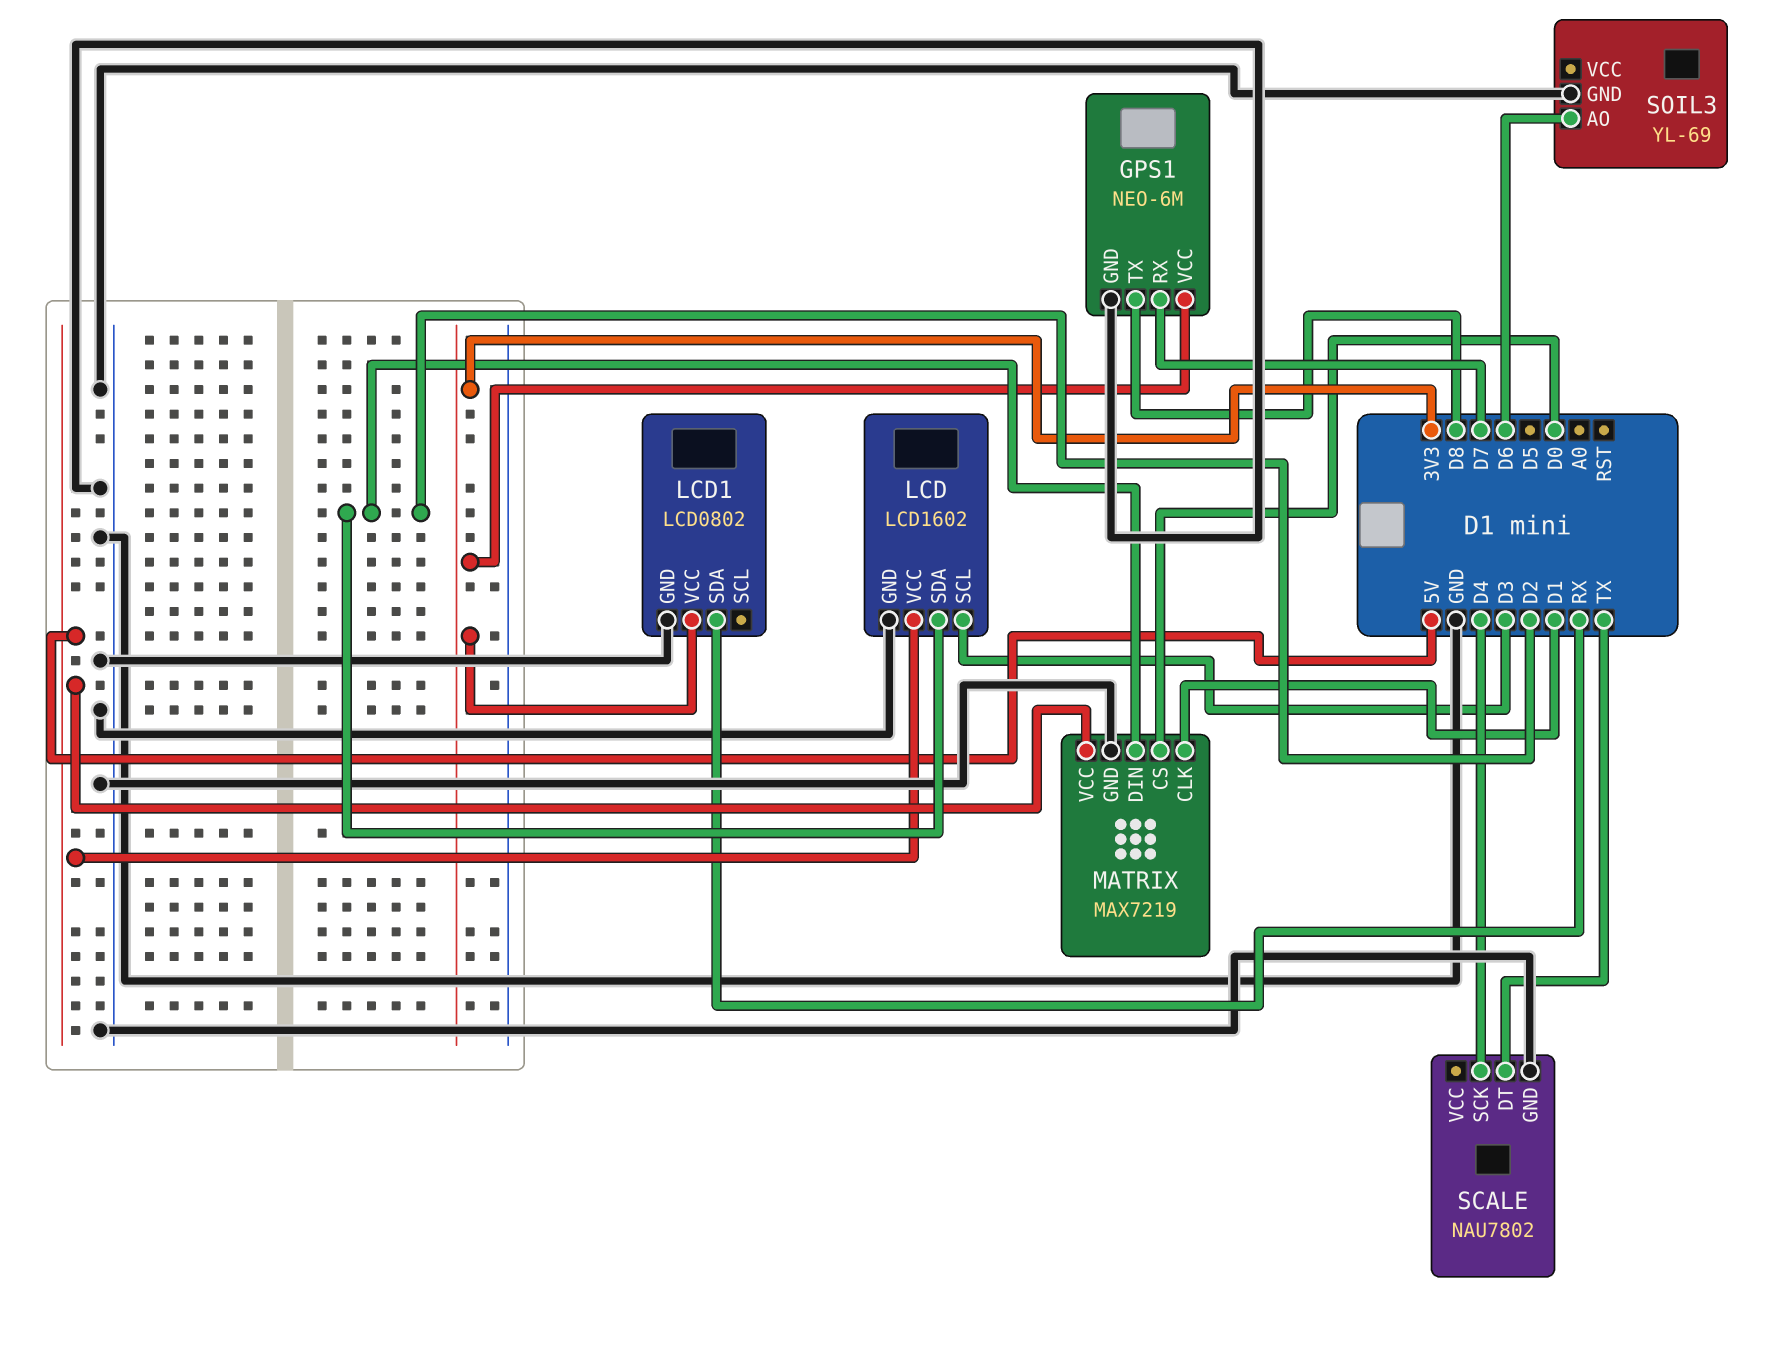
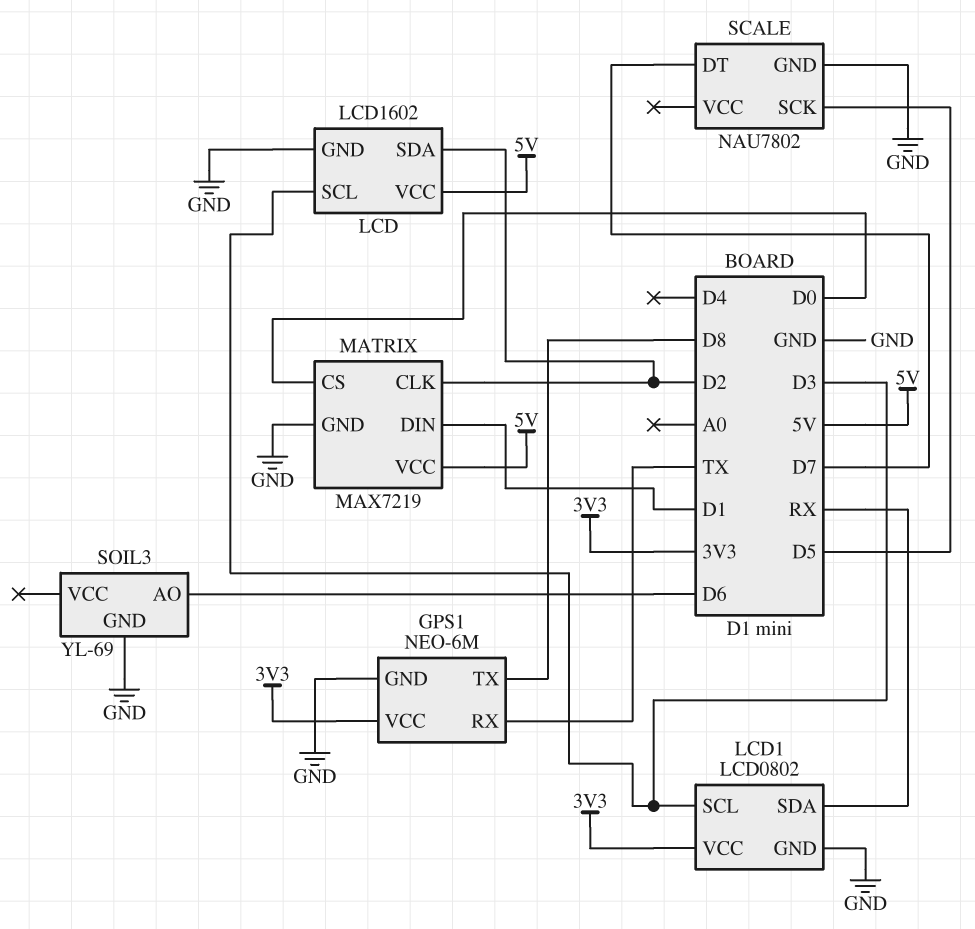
GPS1 pin RX: D7 -> TX
LCD1 pin SCL: none -> D3
MATRIX pin CLK: D1 -> D2
MATRIX pin DIN: D2 -> D1
SCALE pin DT: TX -> D7
SCALE pin SCK: D4 -> D5

